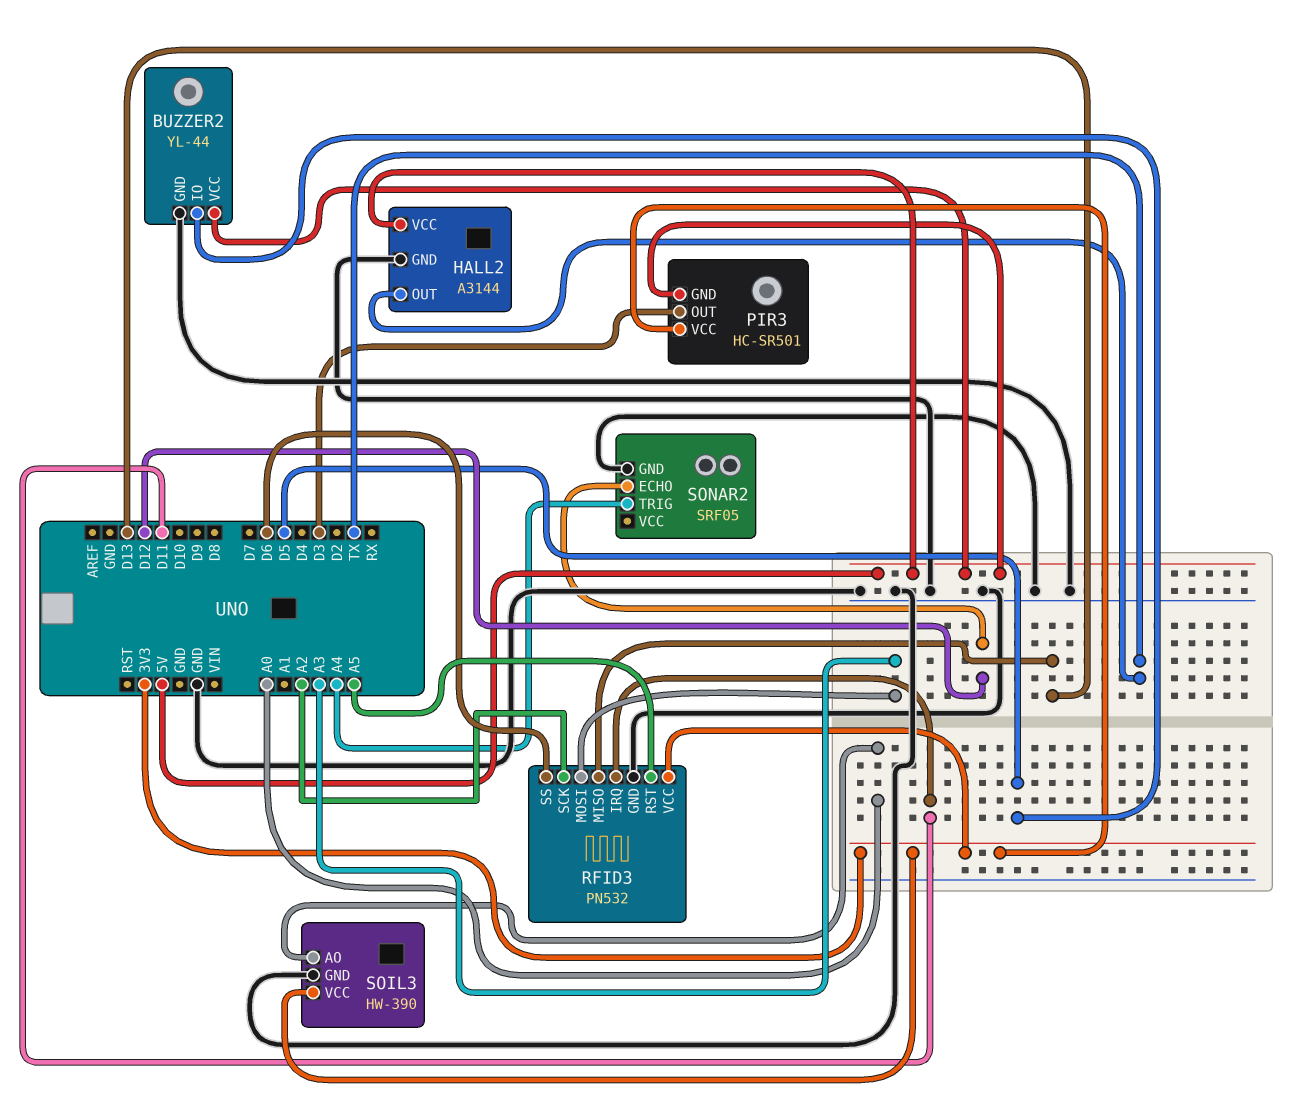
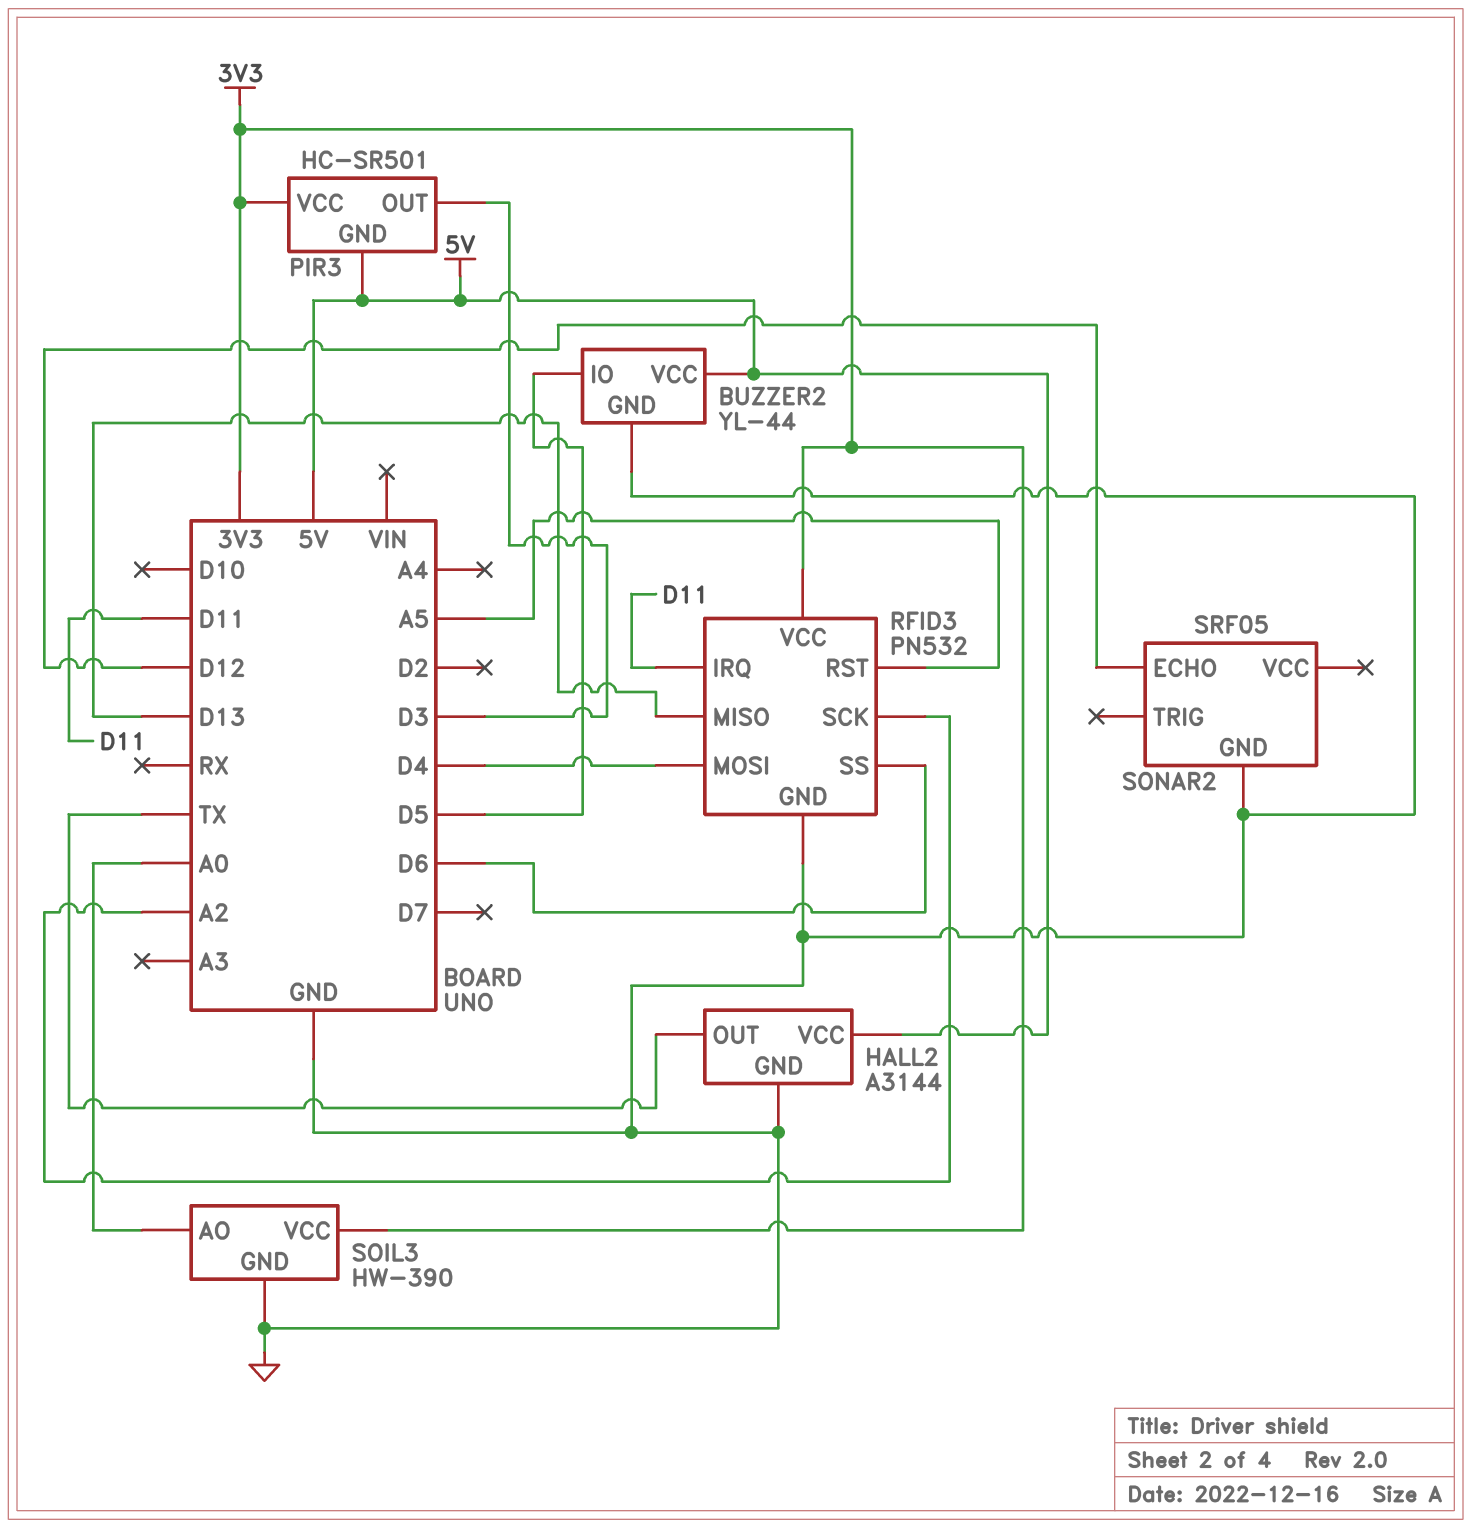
RFID3 pin MOSI: A3 -> D4
SONAR2 pin TRIG: A4 -> none

